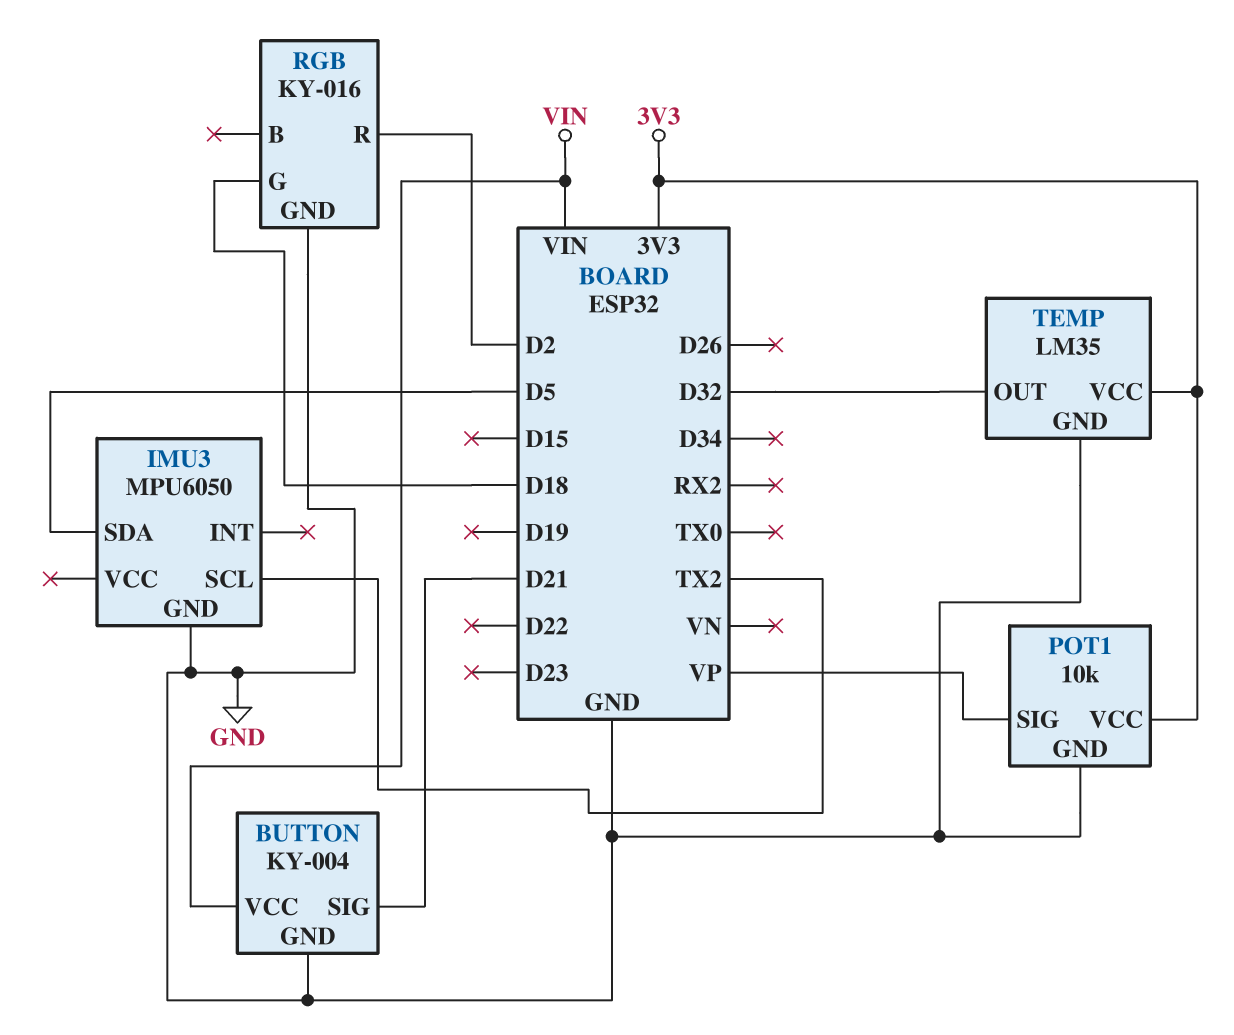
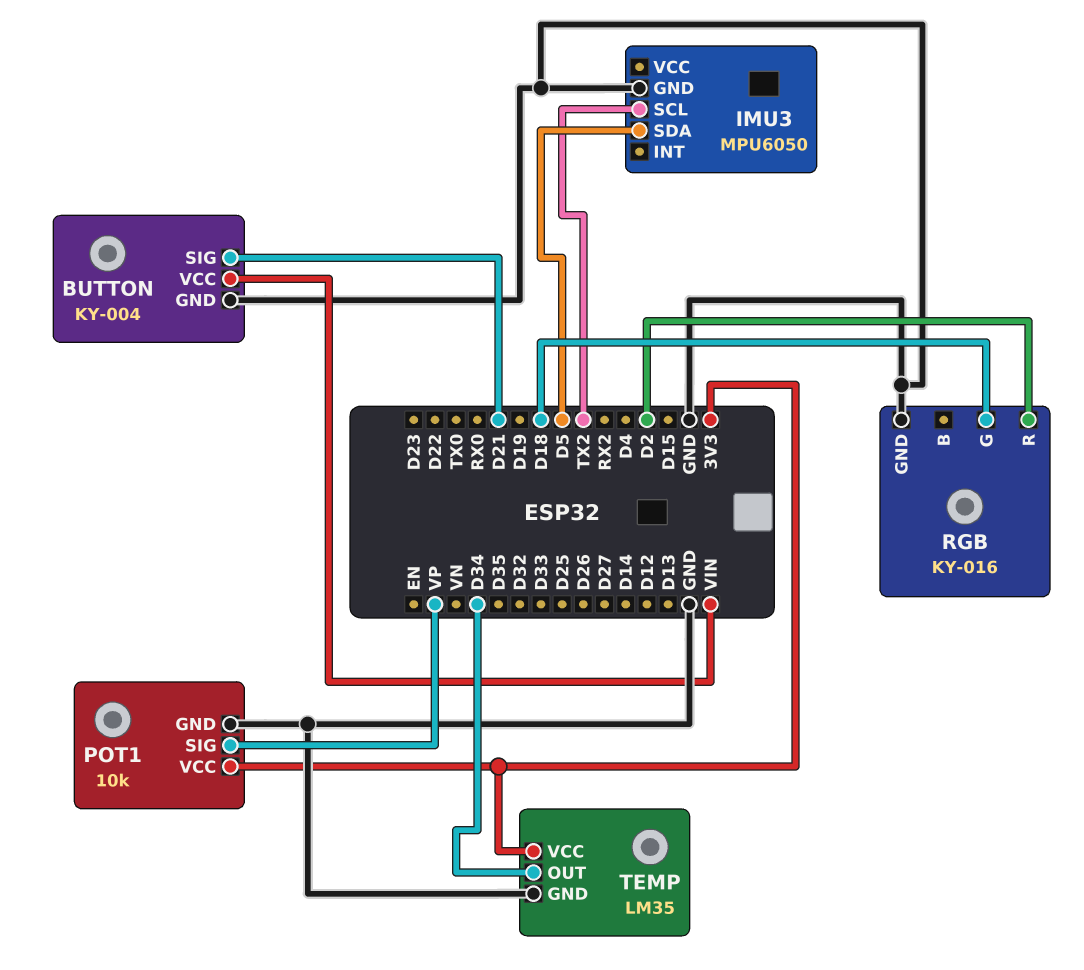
TEMP pin OUT: D32 -> D34

